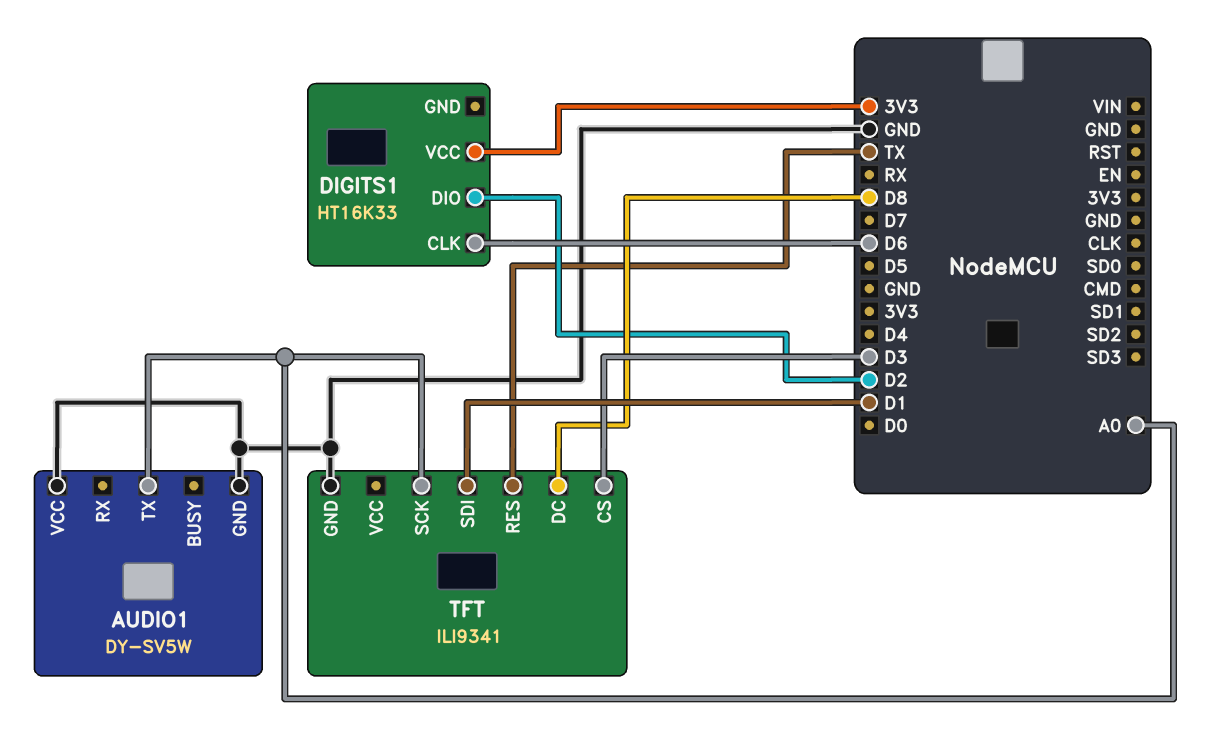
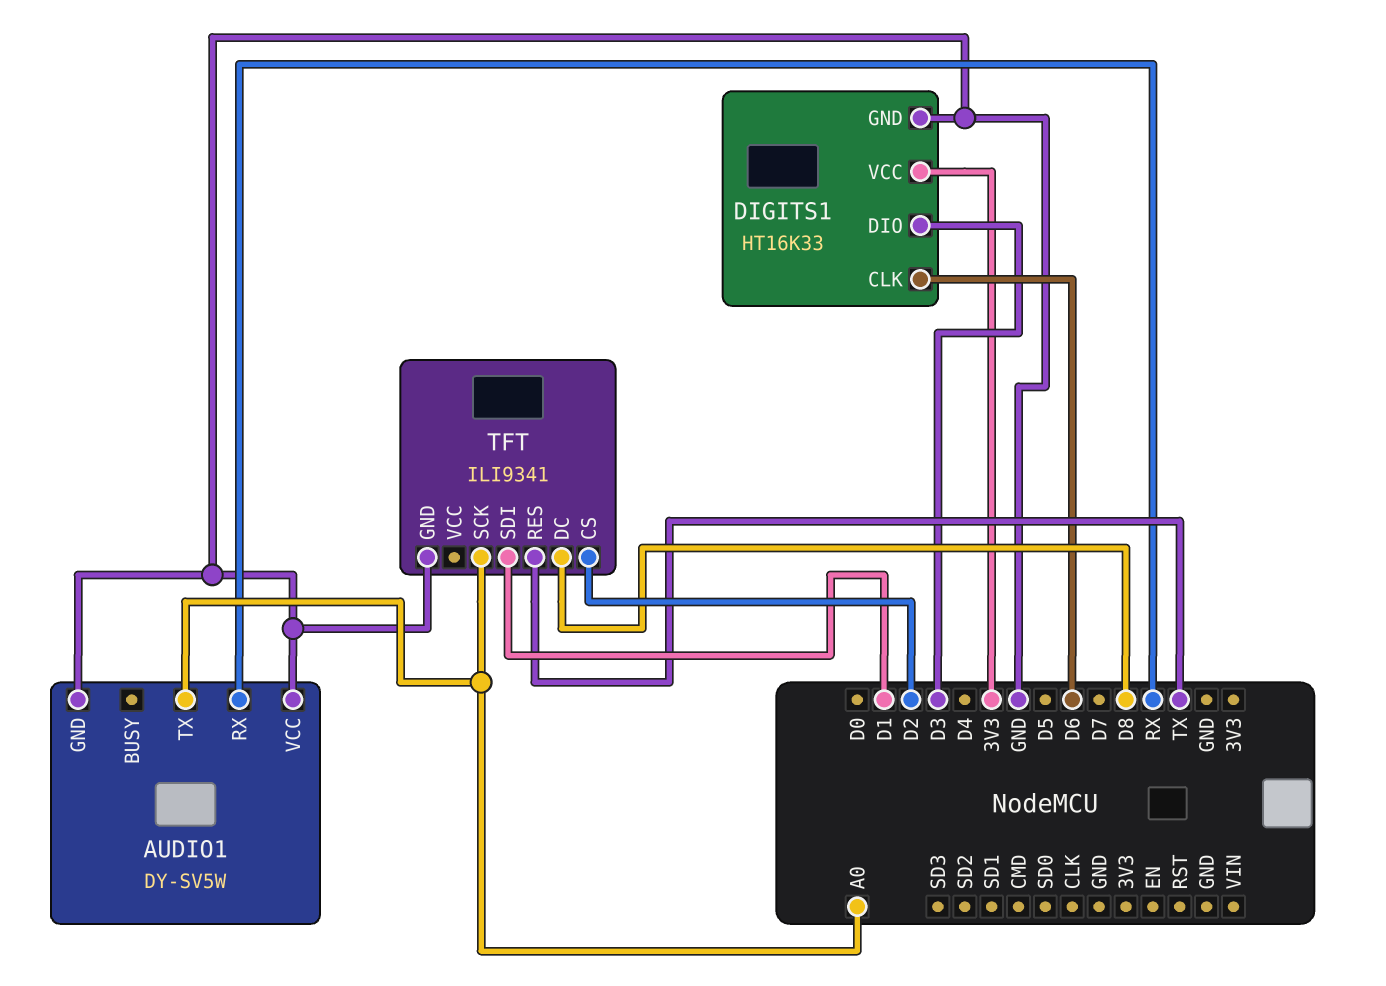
AUDIO1 pin RX: none -> RX
DIGITS1 pin DIO: D2 -> D3
DIGITS1 pin GND: none -> GND
TFT pin CS: D3 -> D2

